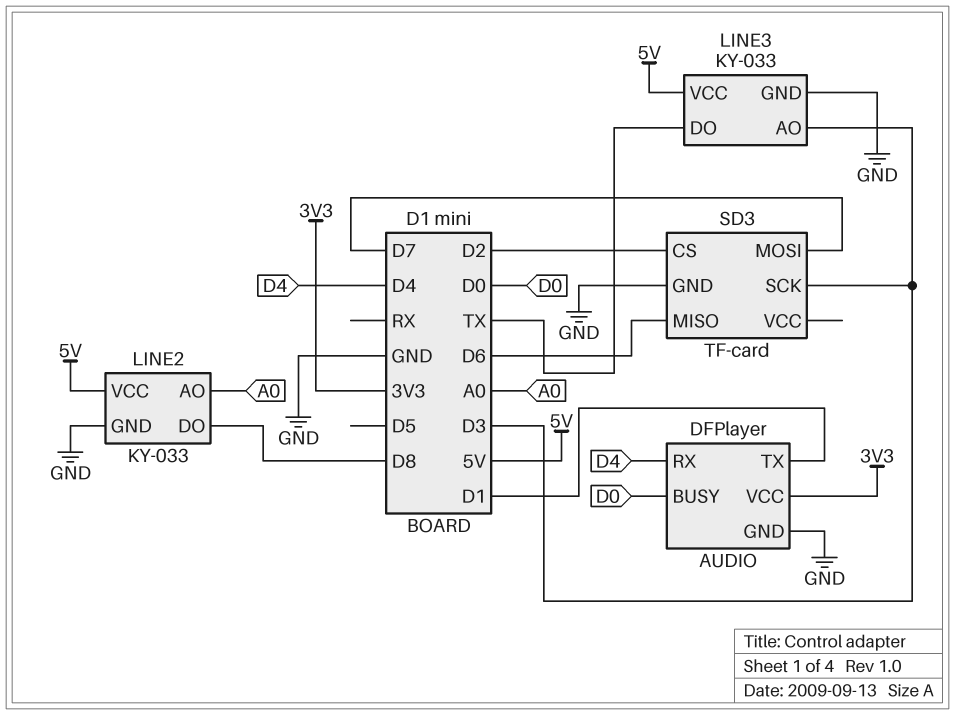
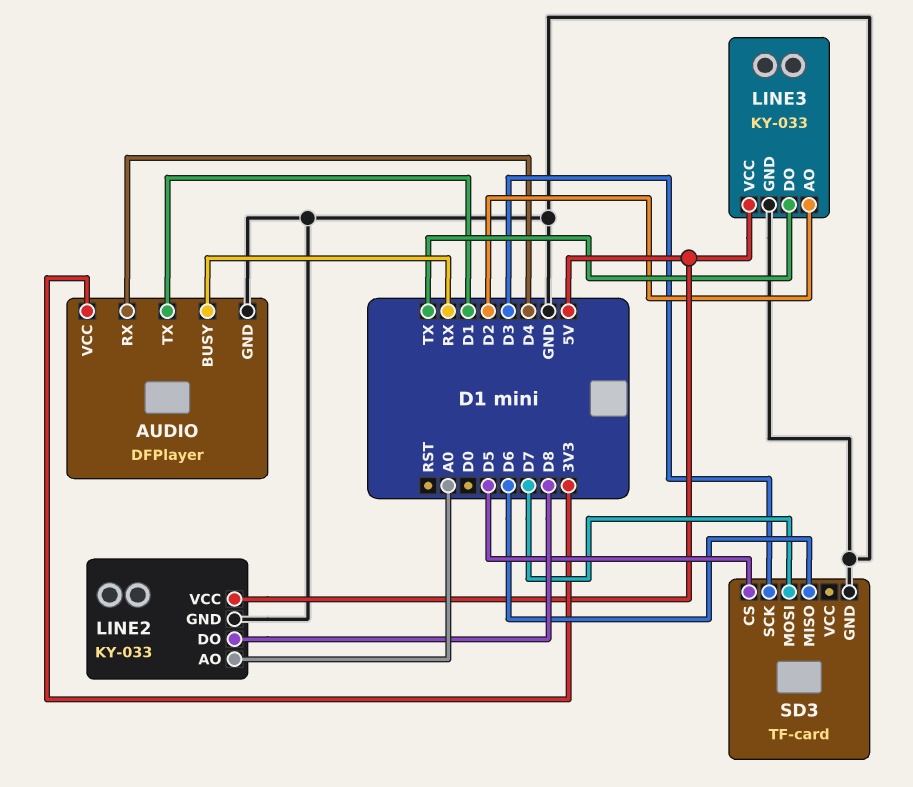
AUDIO pin BUSY: D0 -> RX
LINE3 pin AO: D3 -> D2
SD3 pin CS: D2 -> D5

